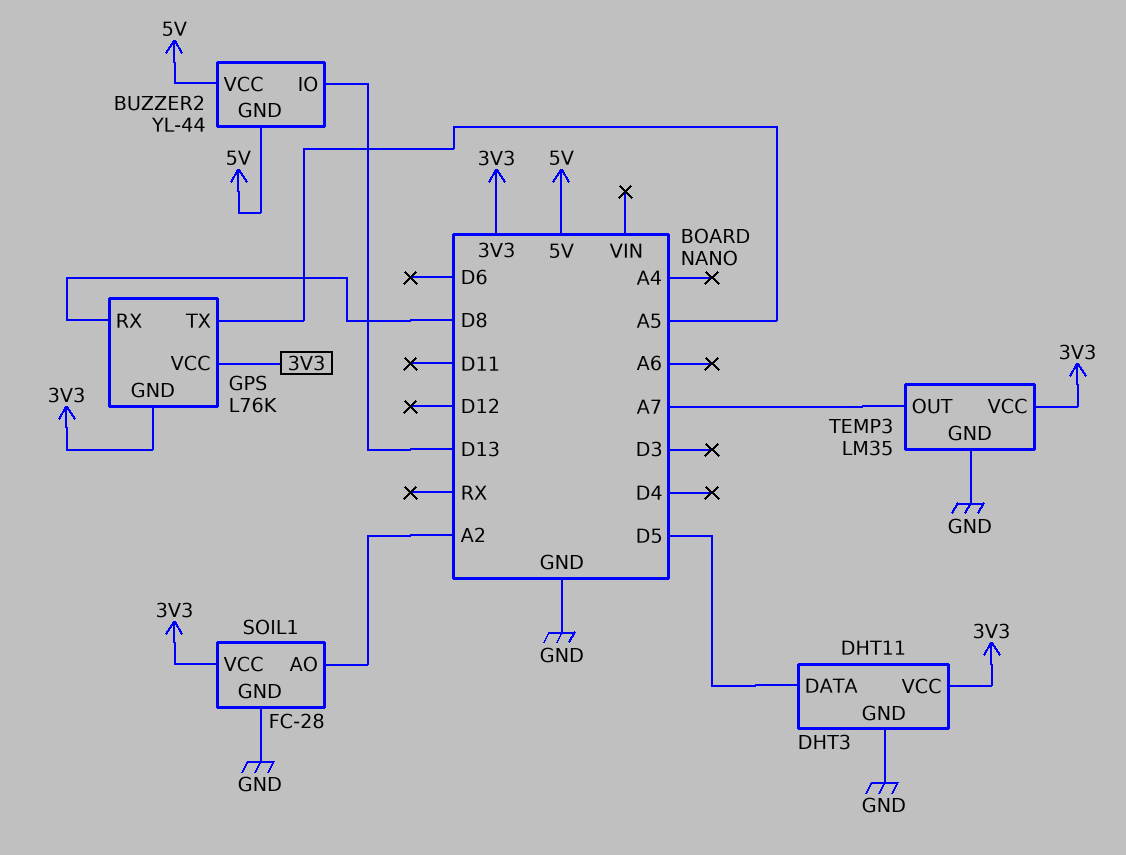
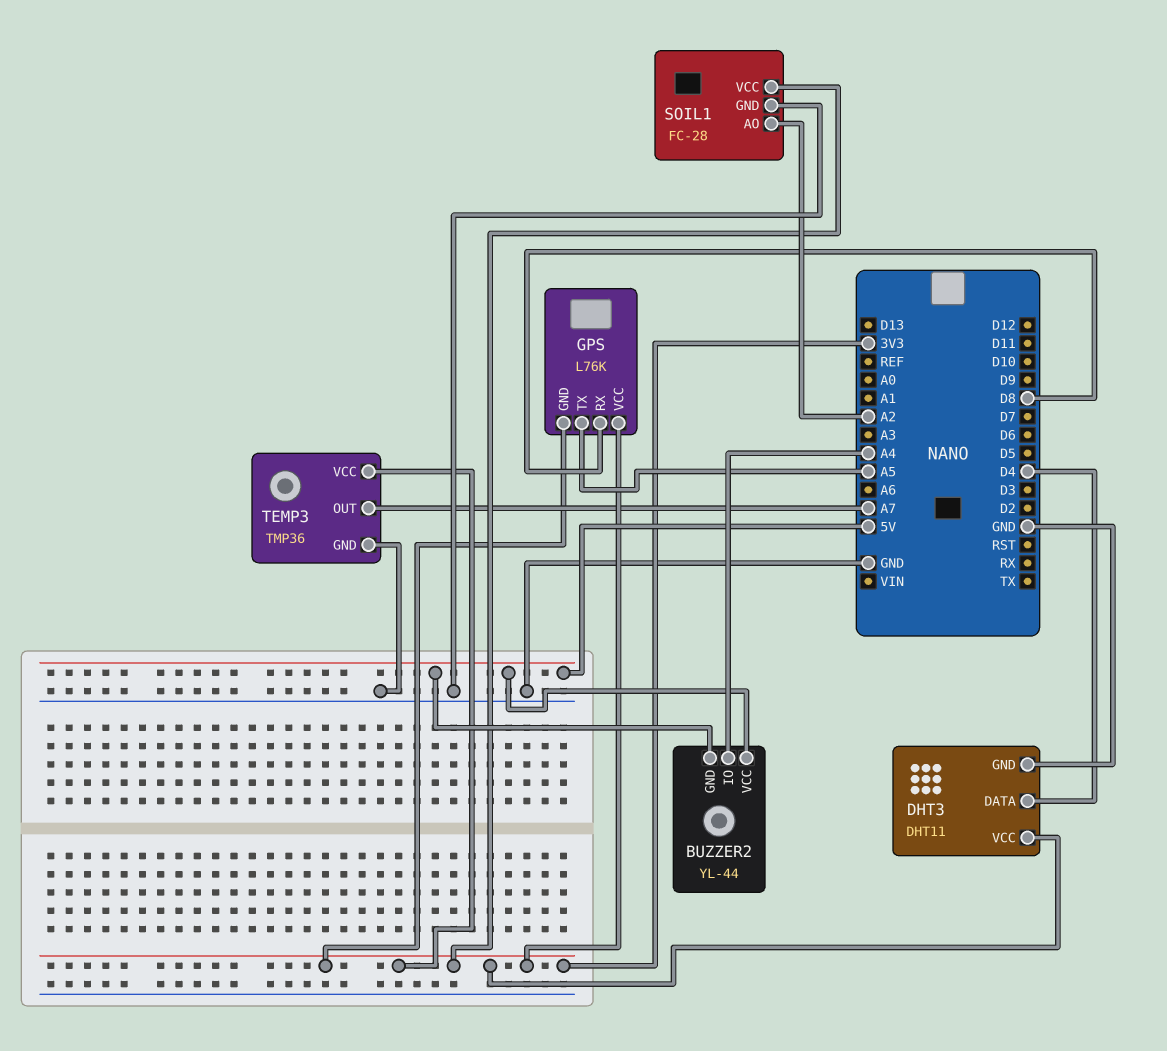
BUZZER2 pin IO: D13 -> A4
DHT3 pin DATA: D5 -> D4
TEMP3: LM35 -> TMP36

